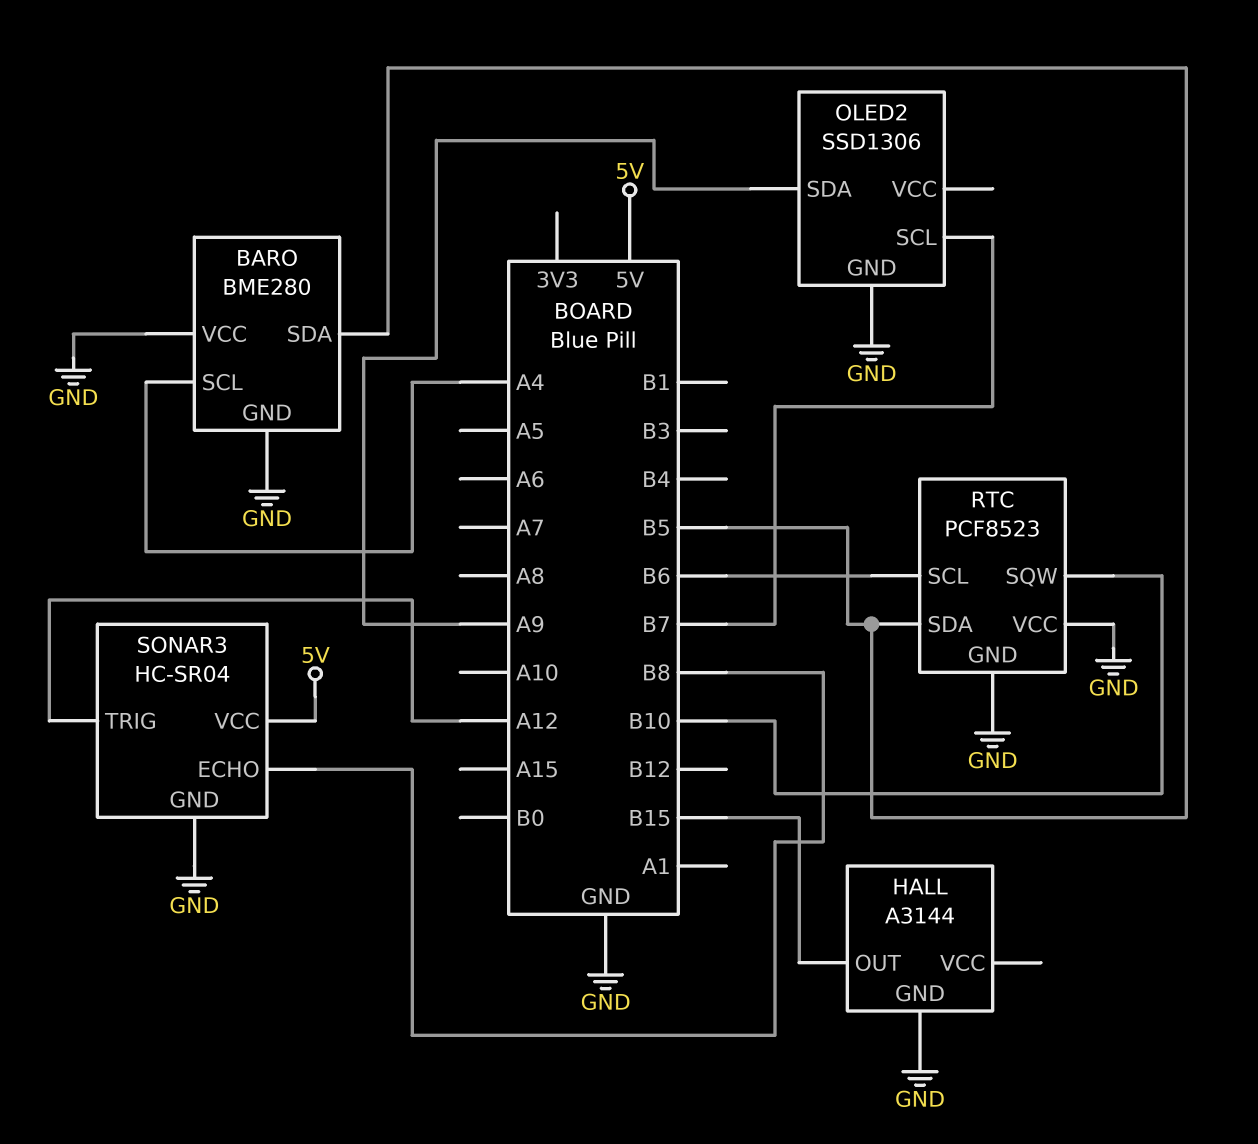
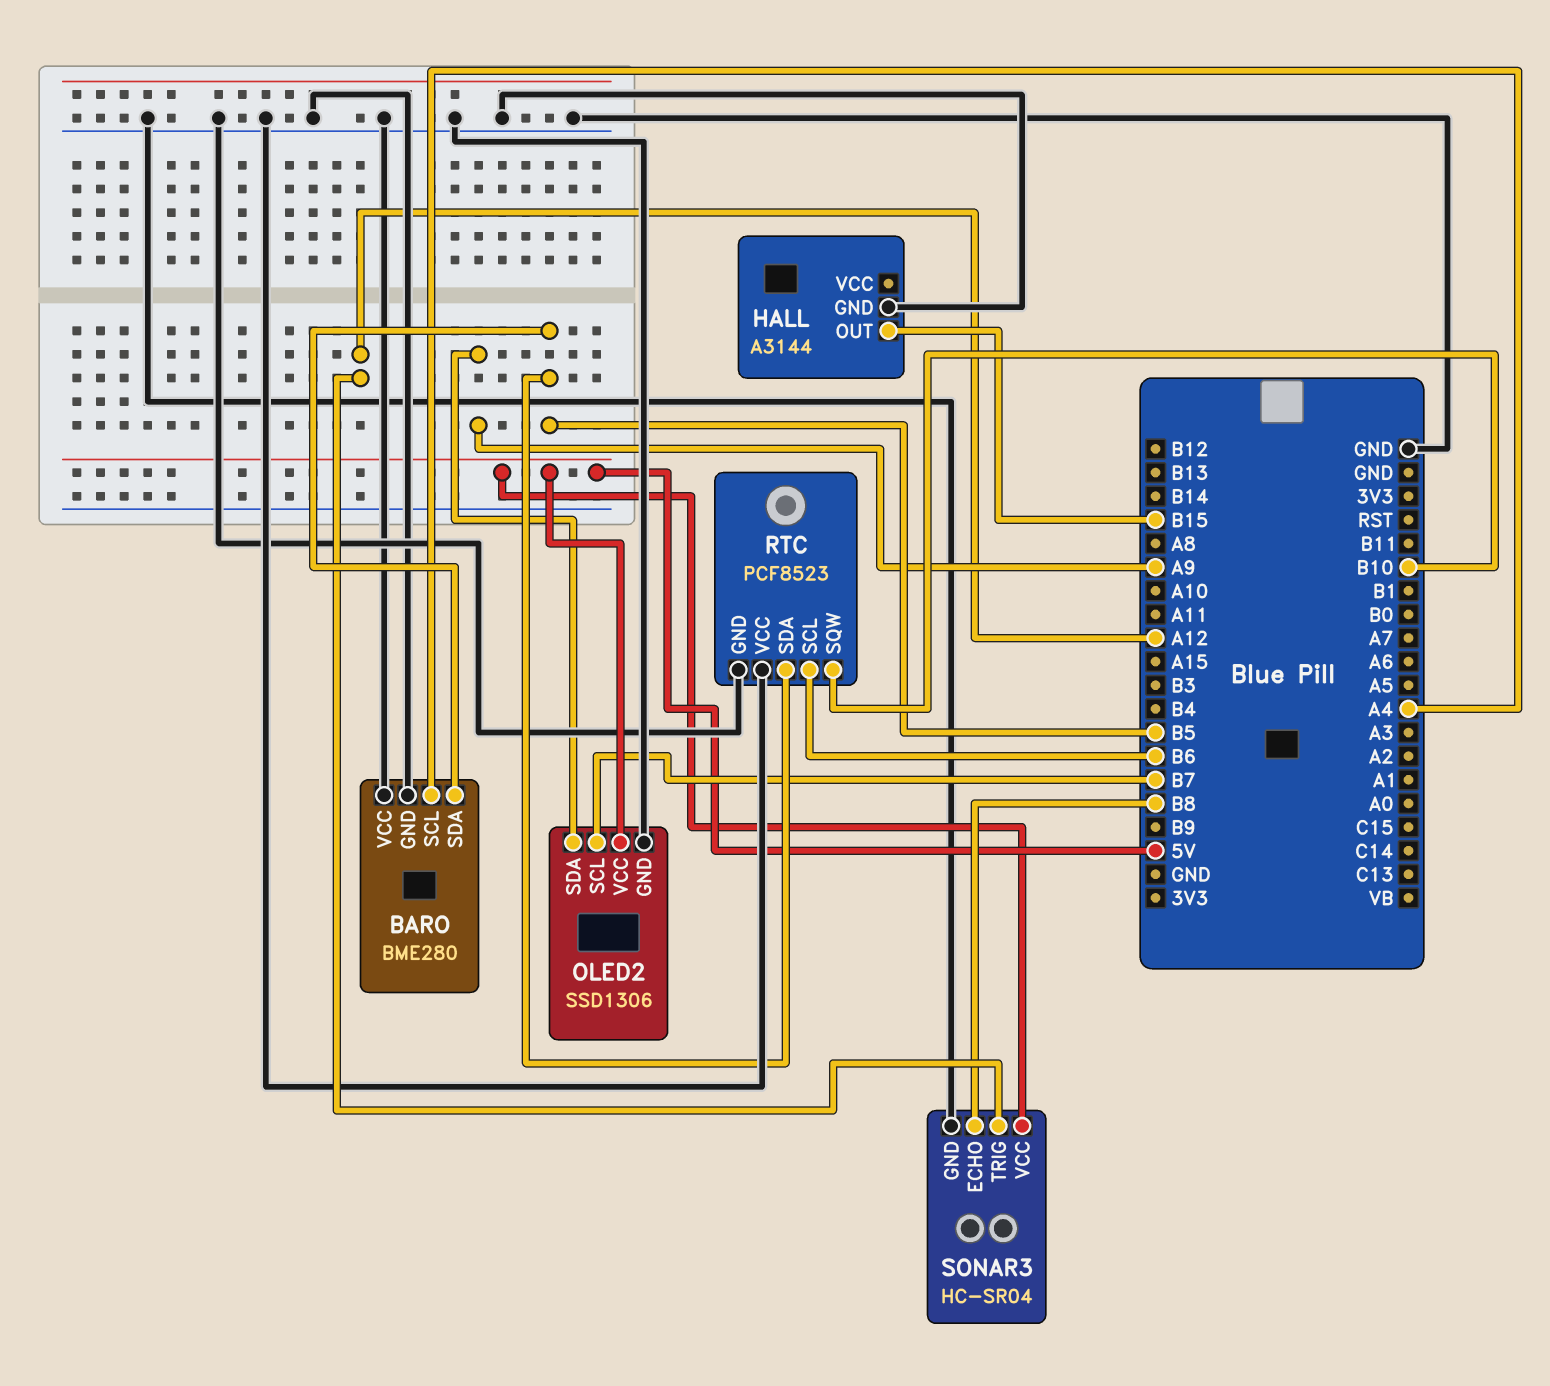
OLED2 pin VCC: none -> 5V

